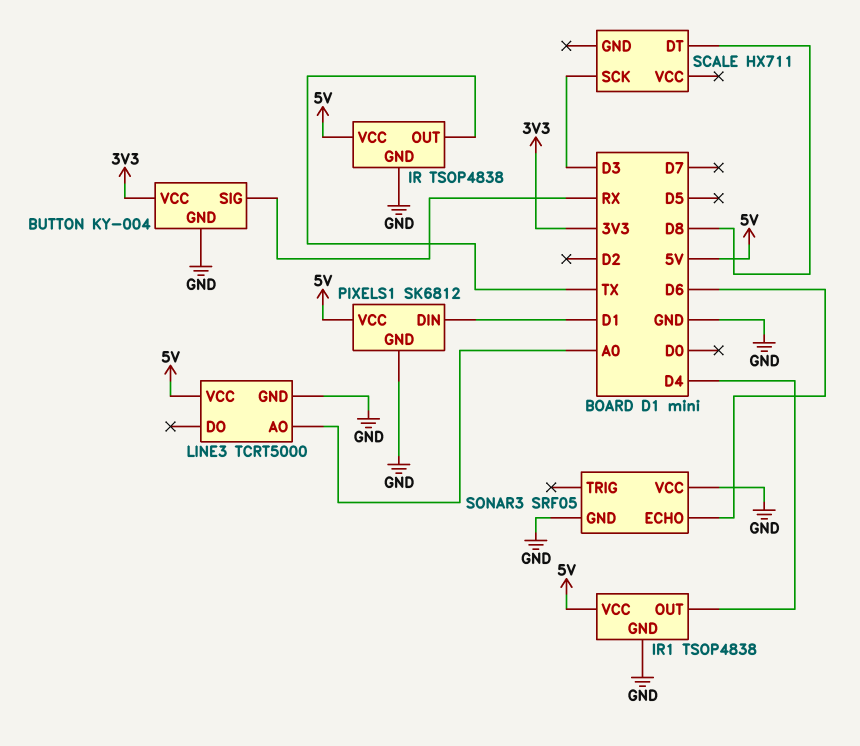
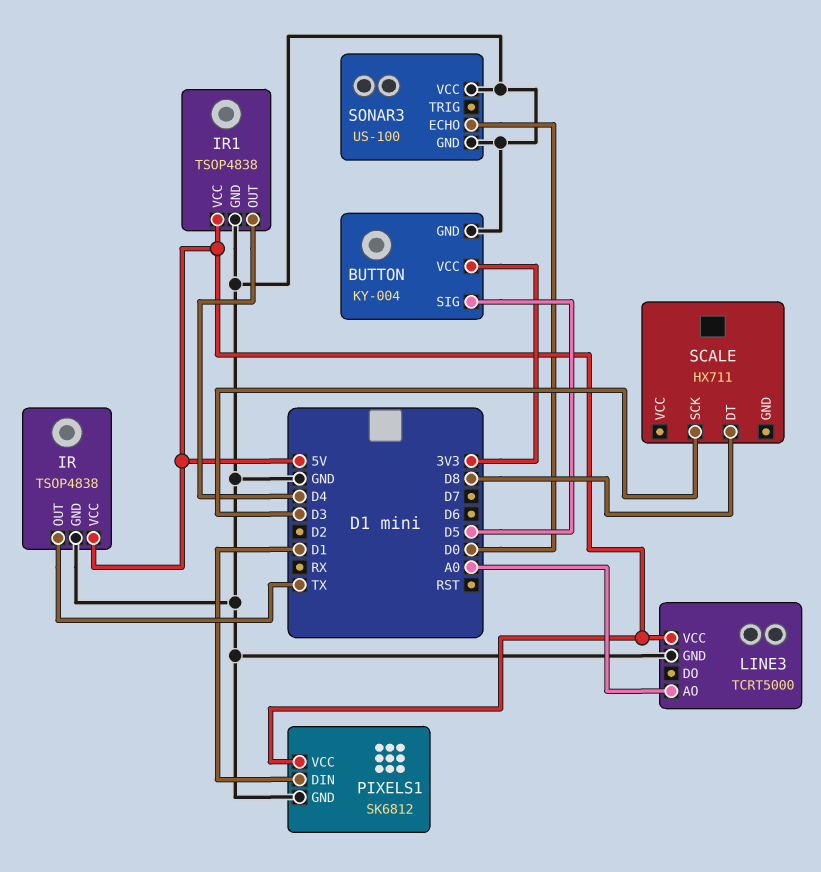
BUTTON pin SIG: RX -> D5
SONAR3: SRF05 -> US-100
SONAR3 pin ECHO: D6 -> D0

